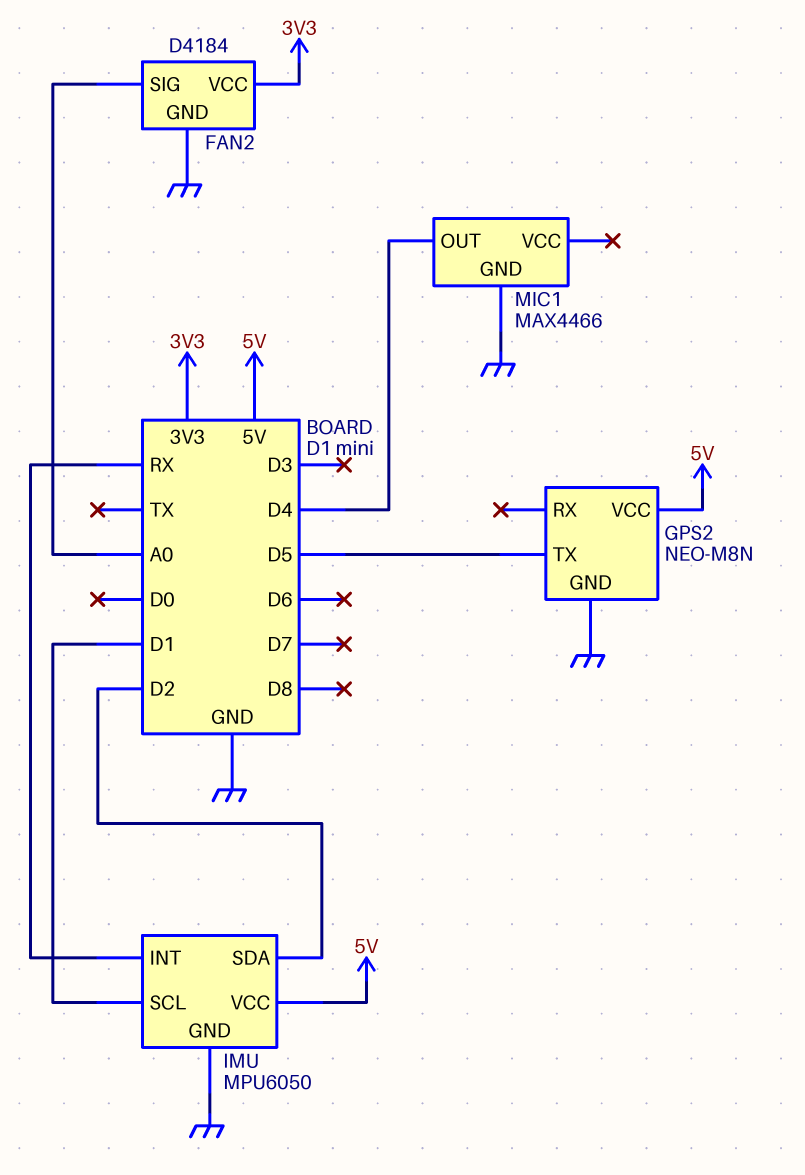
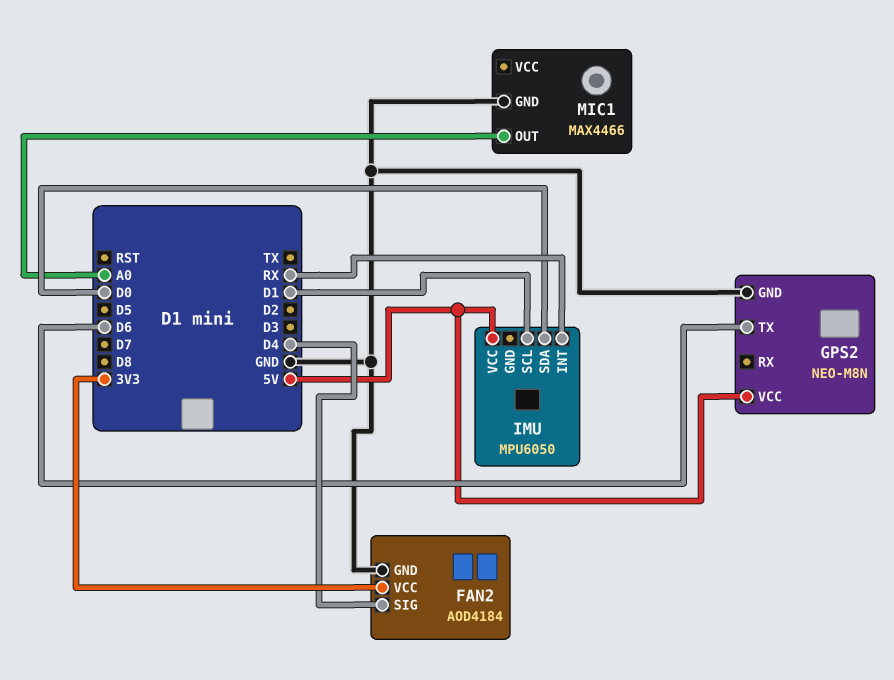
FAN2: D4184 -> AOD4184
FAN2 pin SIG: A0 -> D4
GPS2 pin TX: D5 -> D6
IMU pin GND: GND -> none
IMU pin SDA: D2 -> D0
MIC1 pin OUT: D4 -> A0

